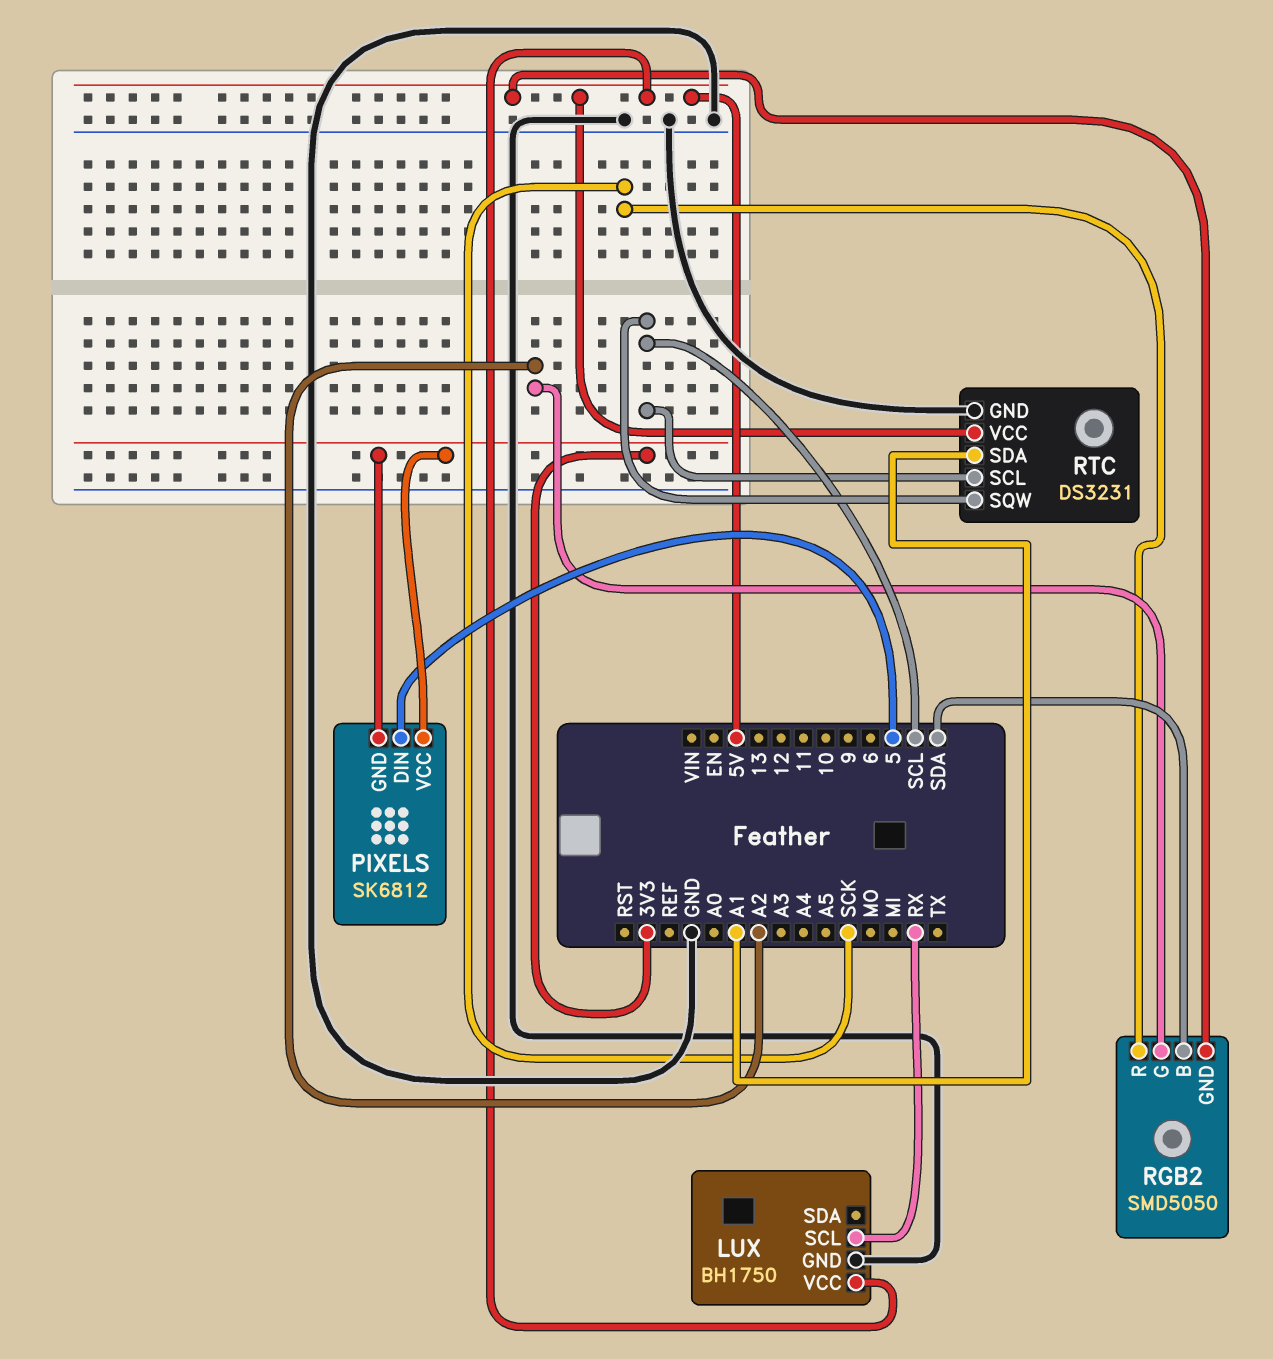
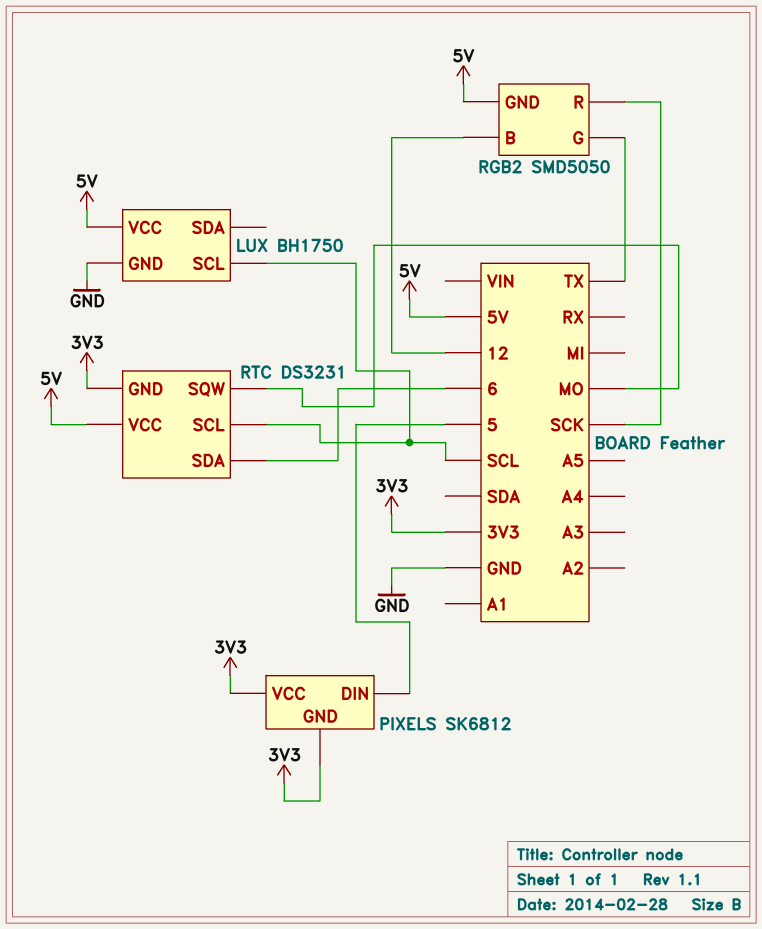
LUX pin SCL: RX -> SCL
RGB2 pin B: SDA -> 12
RGB2 pin G: A2 -> TX
RTC pin GND: GND -> 3V3
RTC pin SDA: A1 -> 6
RTC pin SQW: SCL -> MO

